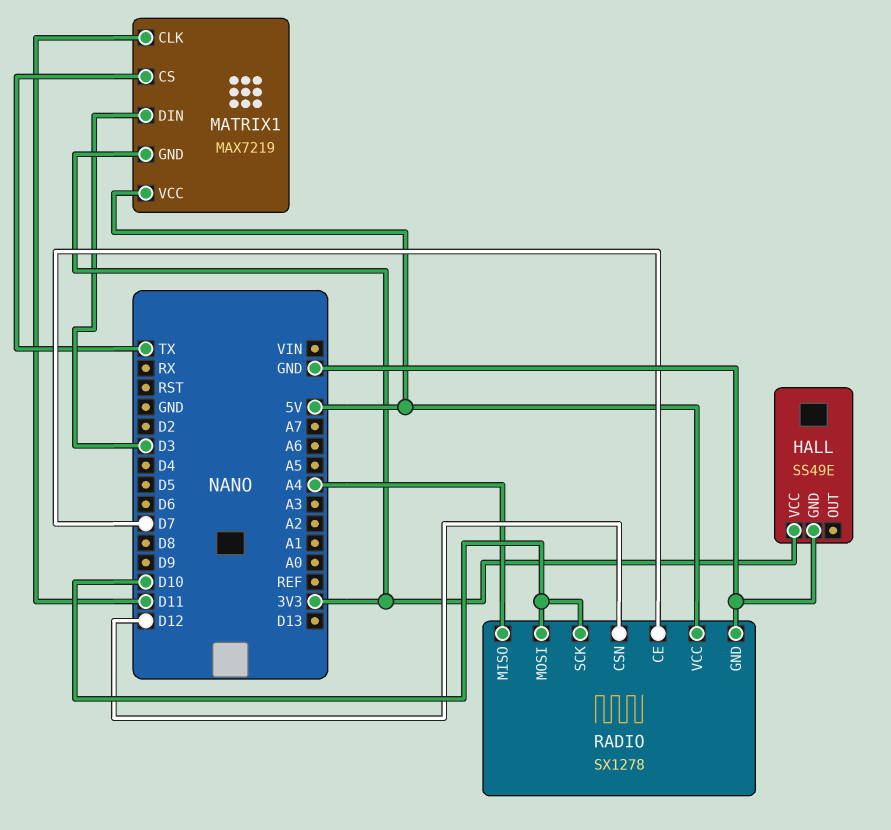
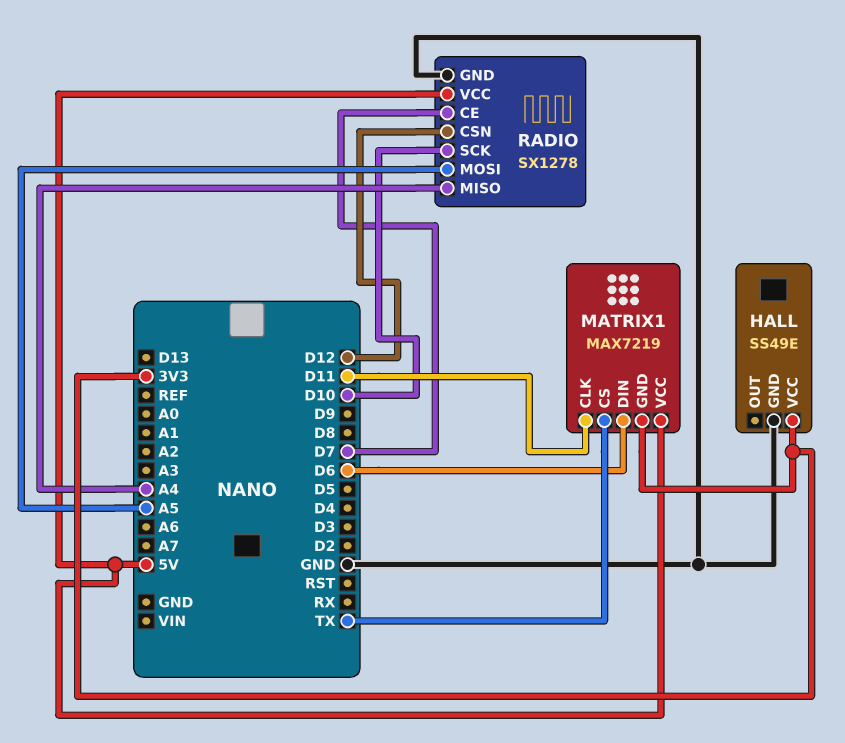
MATRIX1 pin DIN: D3 -> D6
RADIO pin MOSI: D10 -> A5

